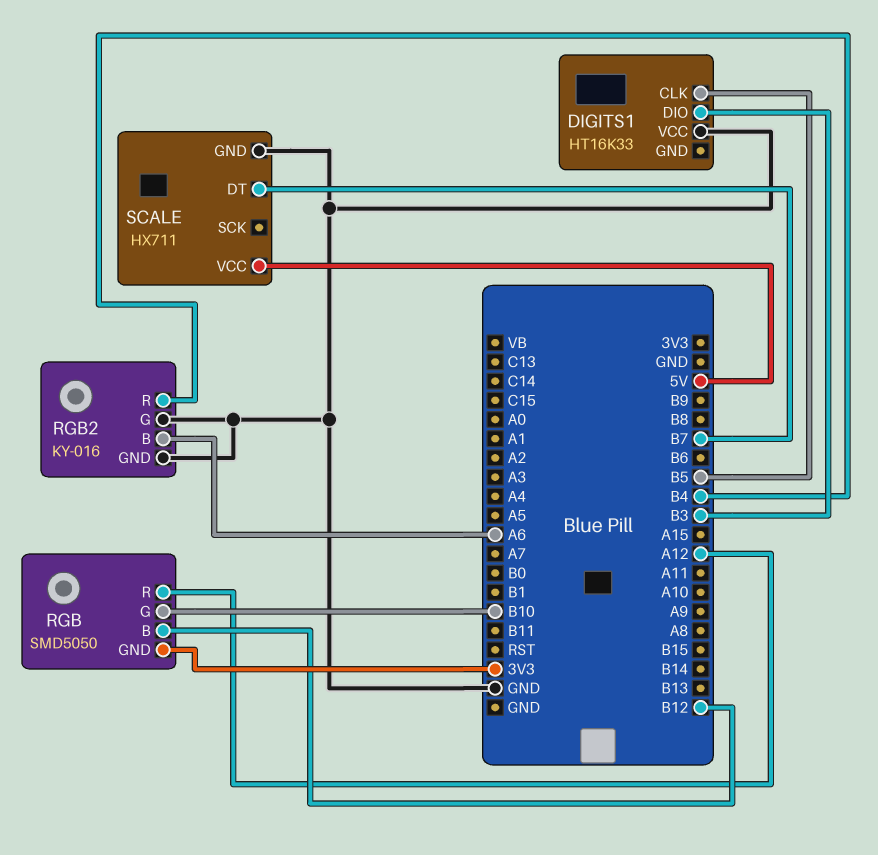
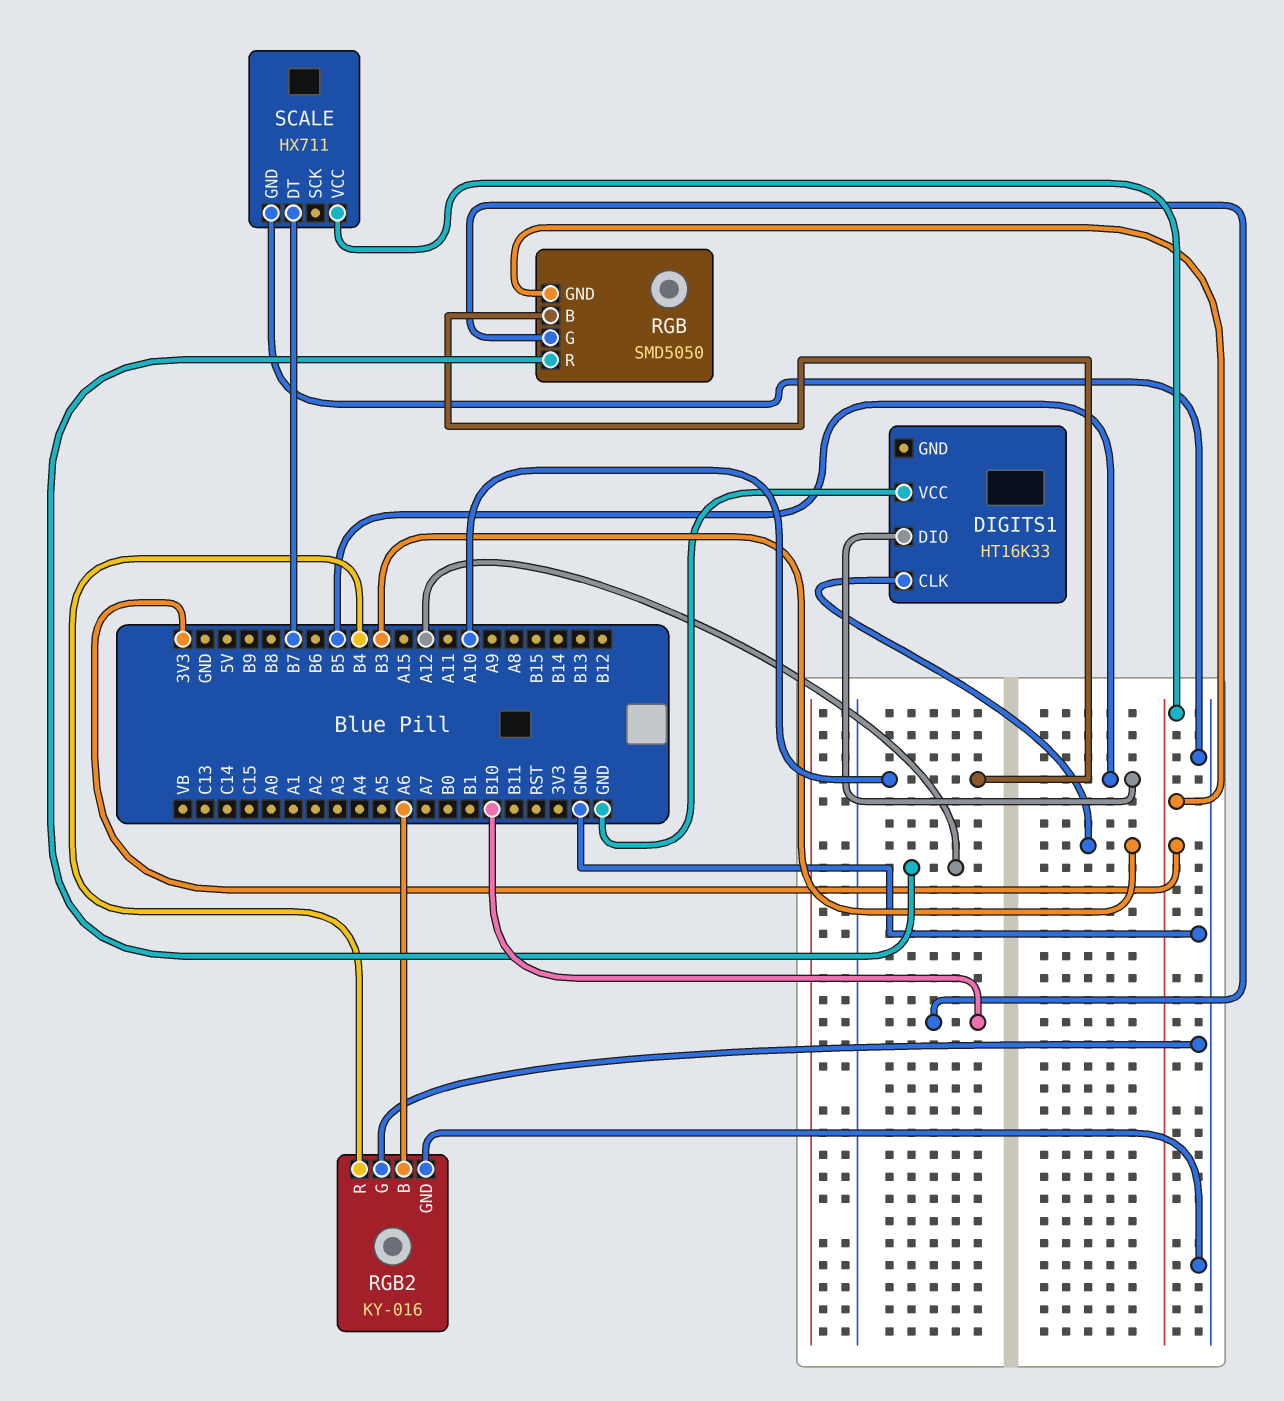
DIGITS1 pin CLK: B5 -> B3
DIGITS1 pin DIO: B3 -> B5
RGB pin B: B12 -> A10
SCALE pin VCC: 5V -> 3V3

